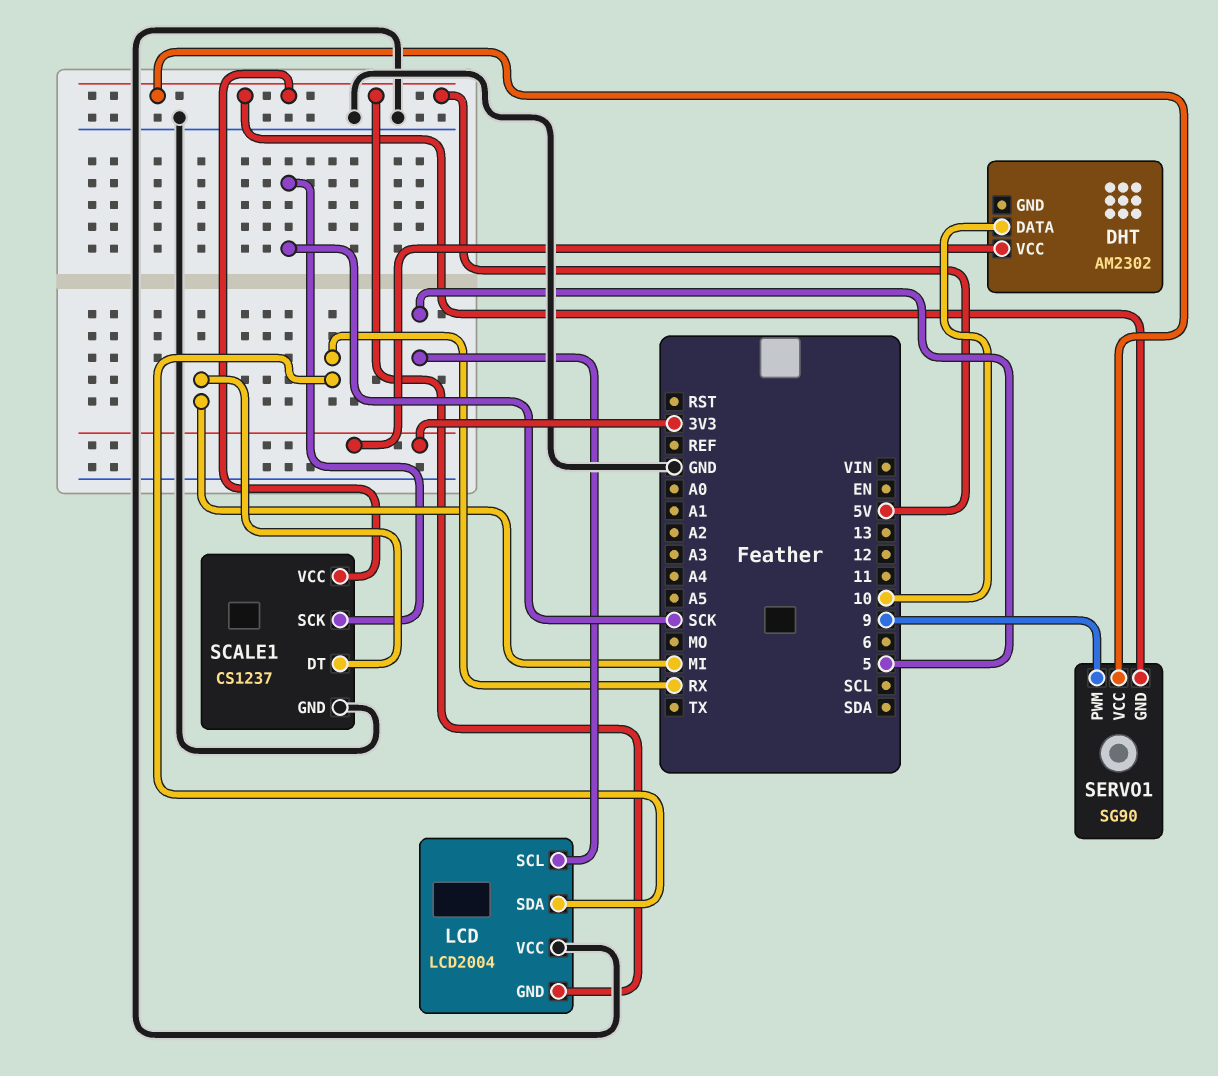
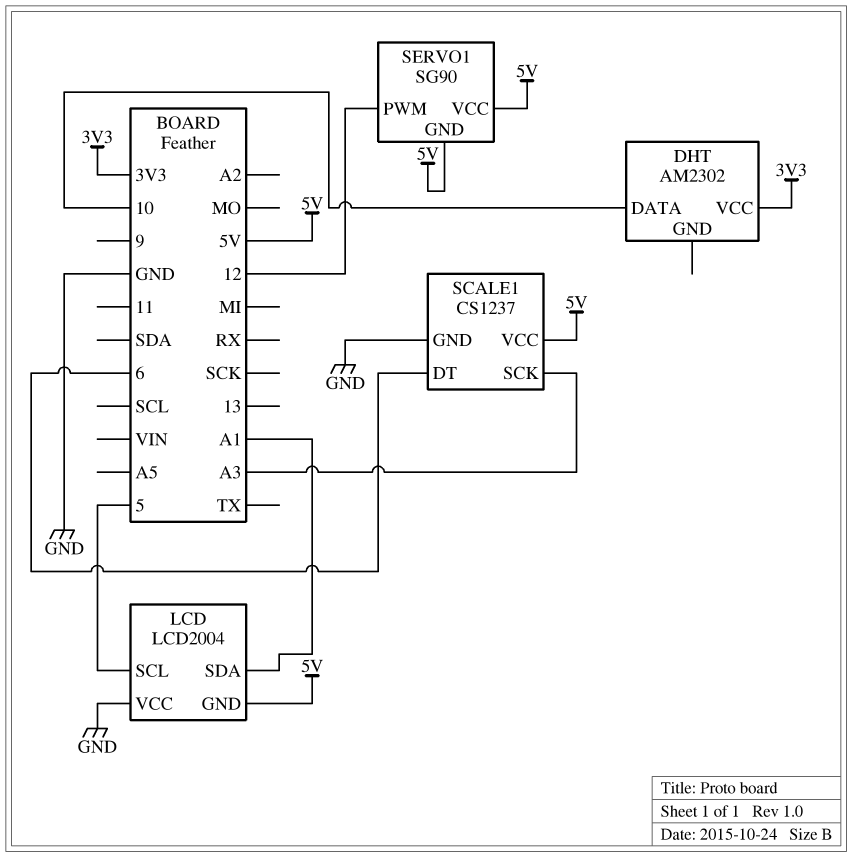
LCD pin SDA: RX -> A1
SCALE1 pin DT: MI -> 6
SCALE1 pin SCK: SCK -> A3
SERVO1 pin PWM: 9 -> 12

